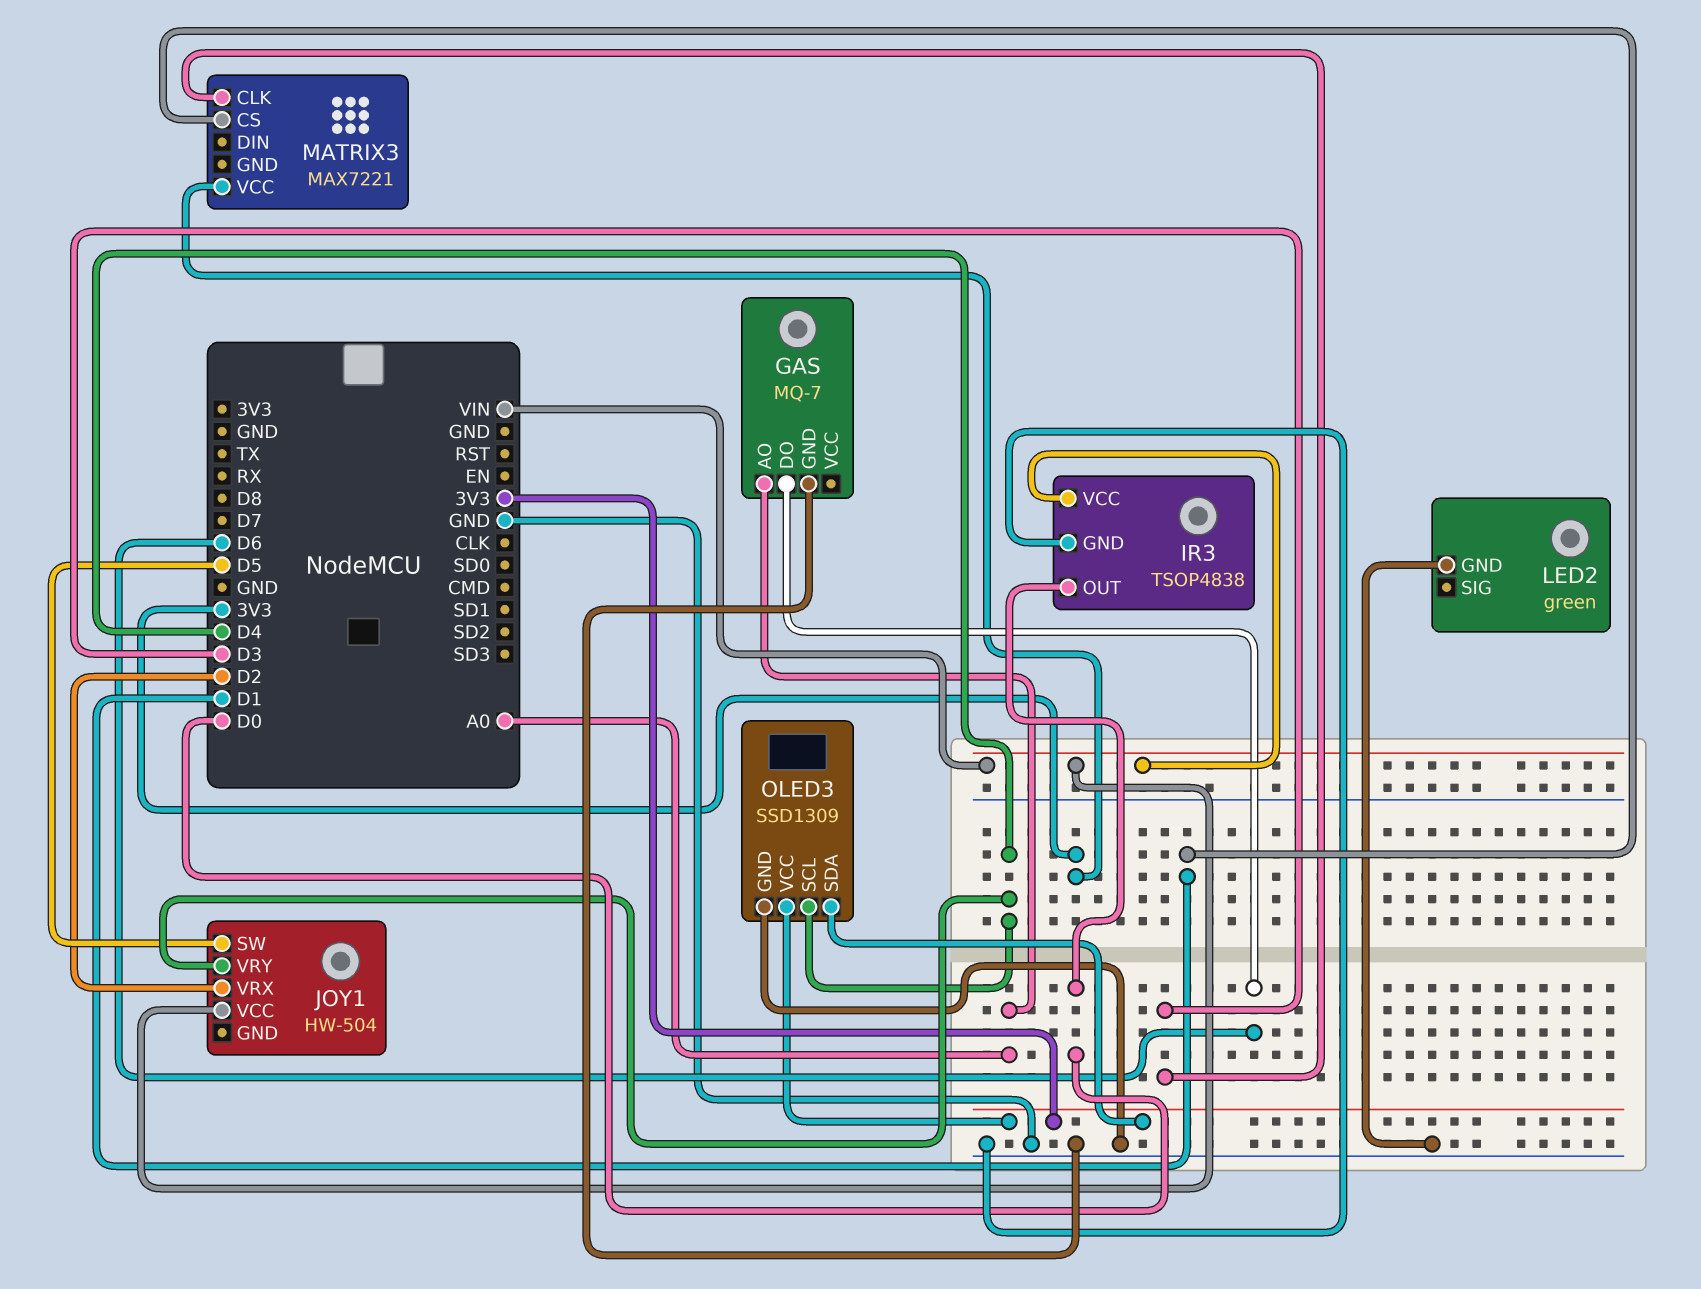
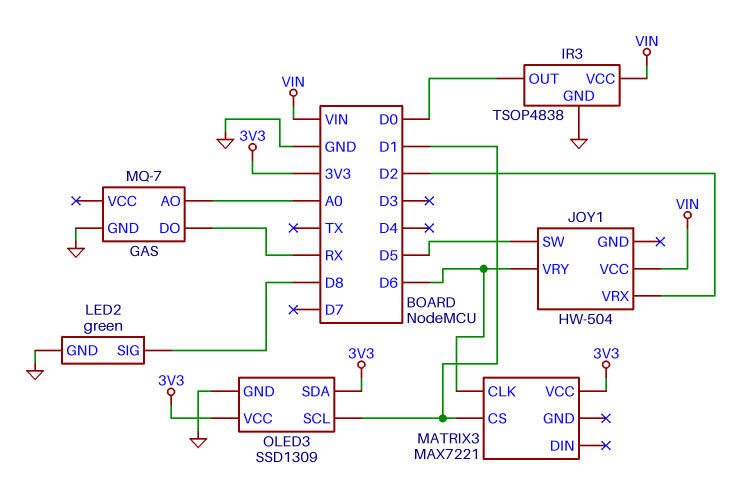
GAS pin DO: D6 -> RX
JOY1 pin VRY: D4 -> D6
LED2 pin SIG: none -> D8
MATRIX3 pin CLK: D3 -> D6
OLED3 pin SCL: D4 -> D1

